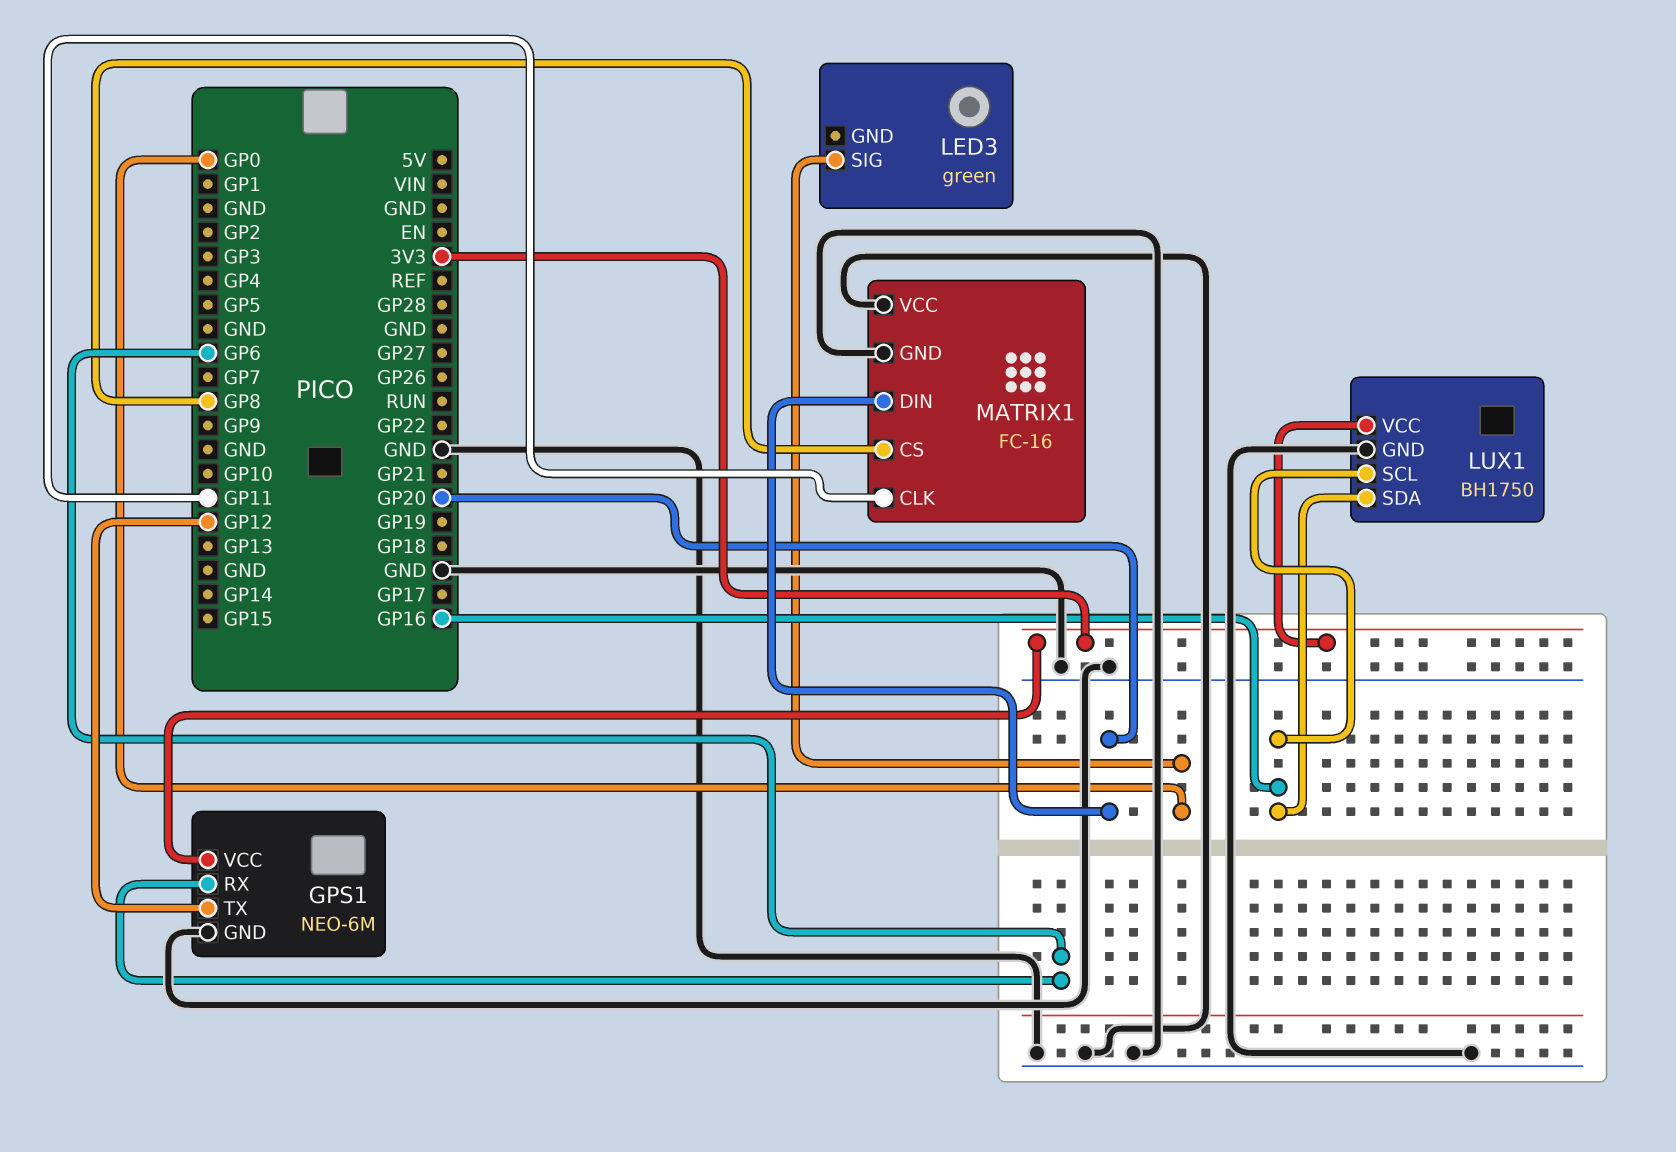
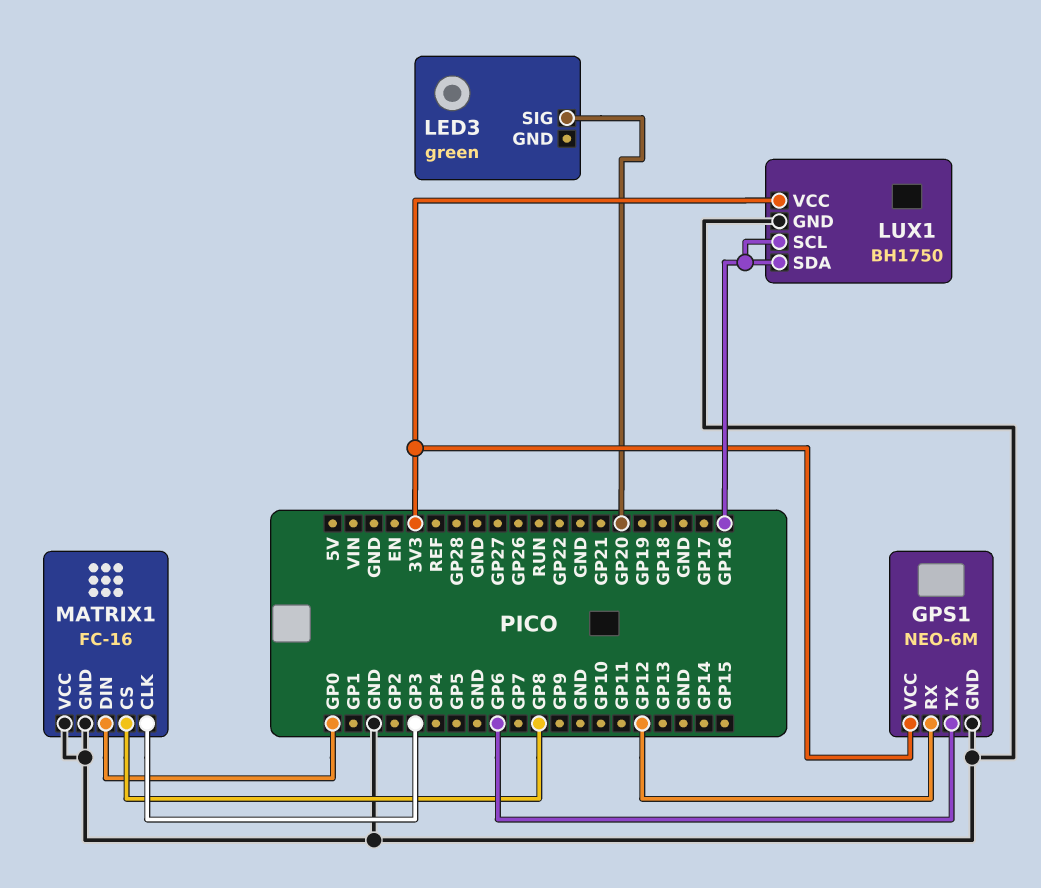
GPS1 pin RX: GP6 -> GP12
GPS1 pin TX: GP12 -> GP6
LED3 pin SIG: GP0 -> GP20
MATRIX1 pin CLK: GP11 -> GP3
MATRIX1 pin DIN: GP20 -> GP0

